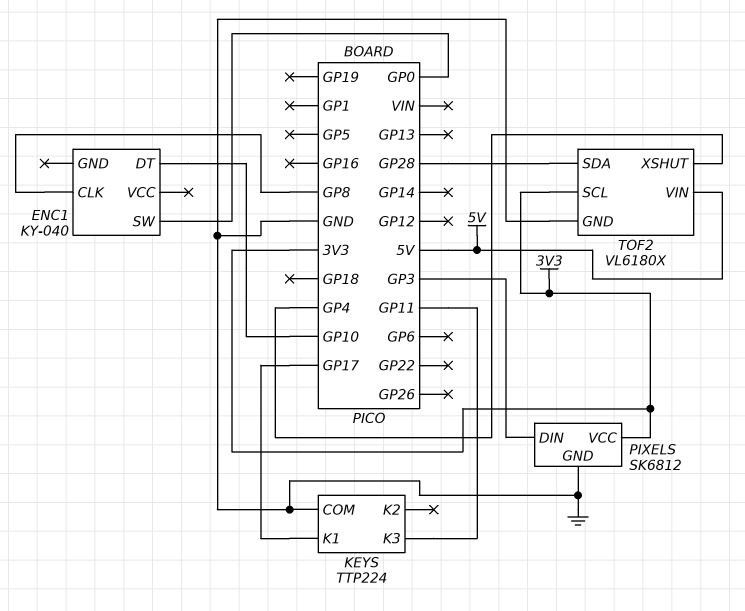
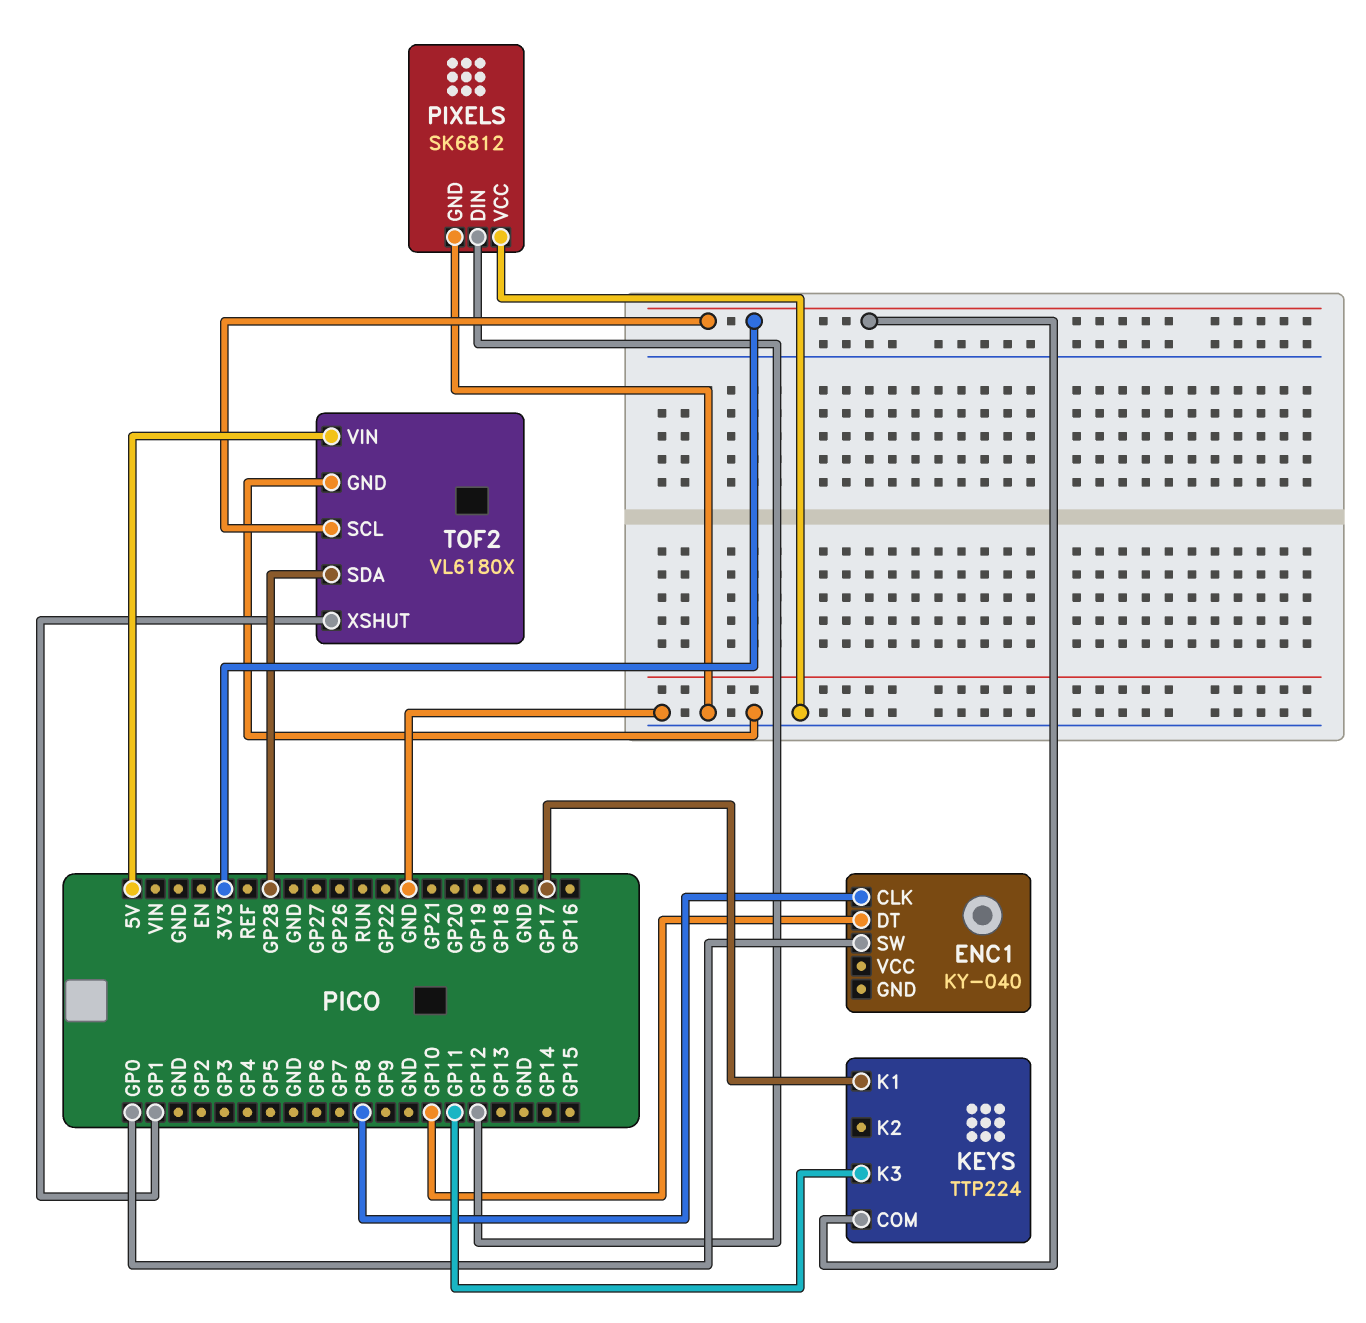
KEYS pin COM: GND -> 3V3
PIXELS pin DIN: GP3 -> GP12
PIXELS pin VCC: 3V3 -> GND
TOF2 pin XSHUT: GP4 -> GP1

